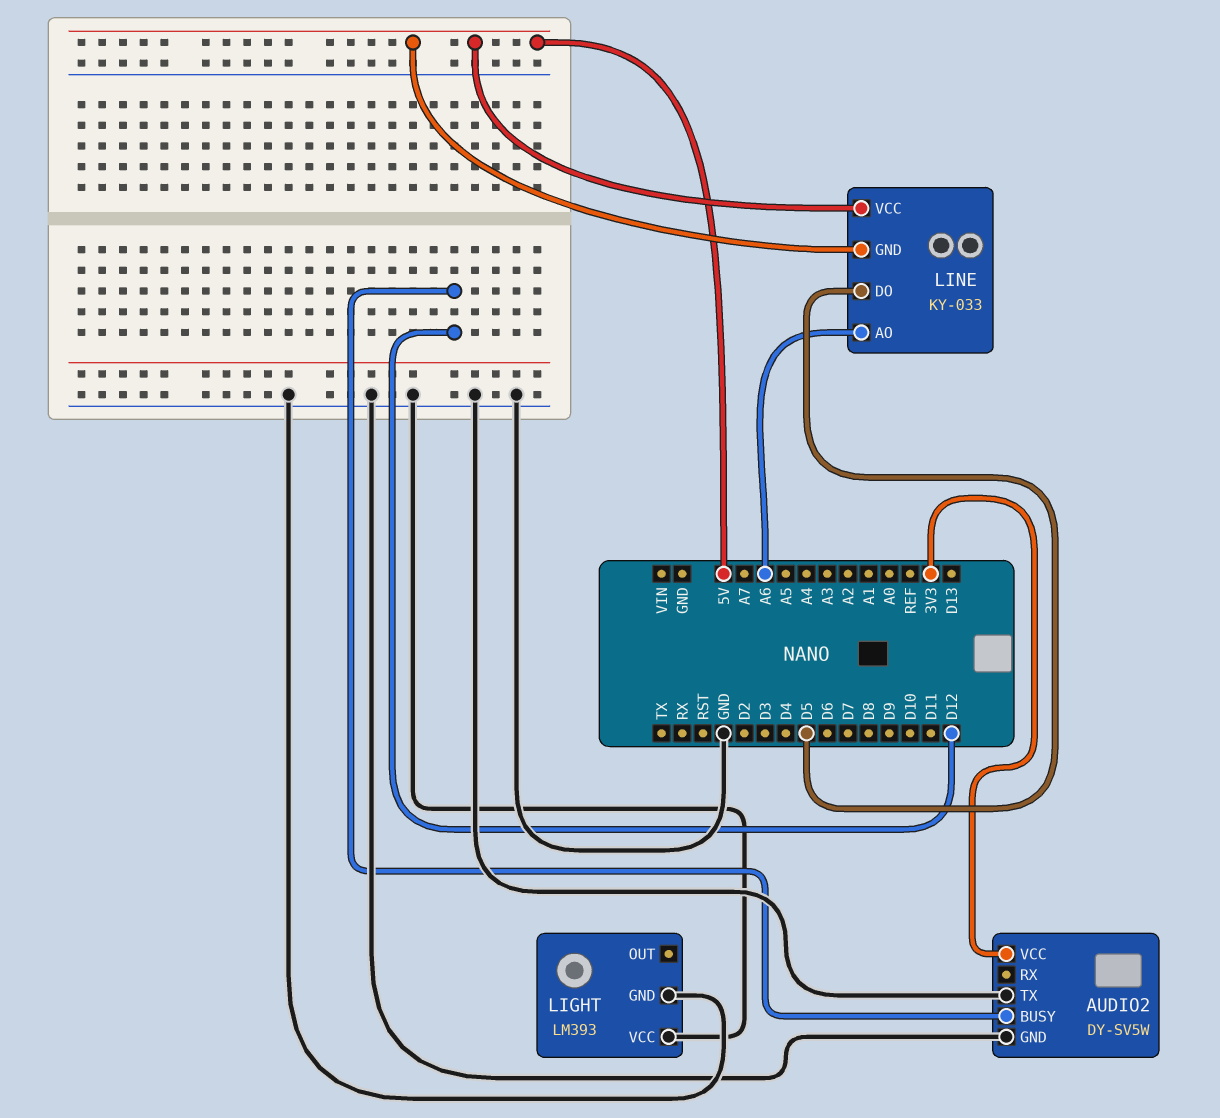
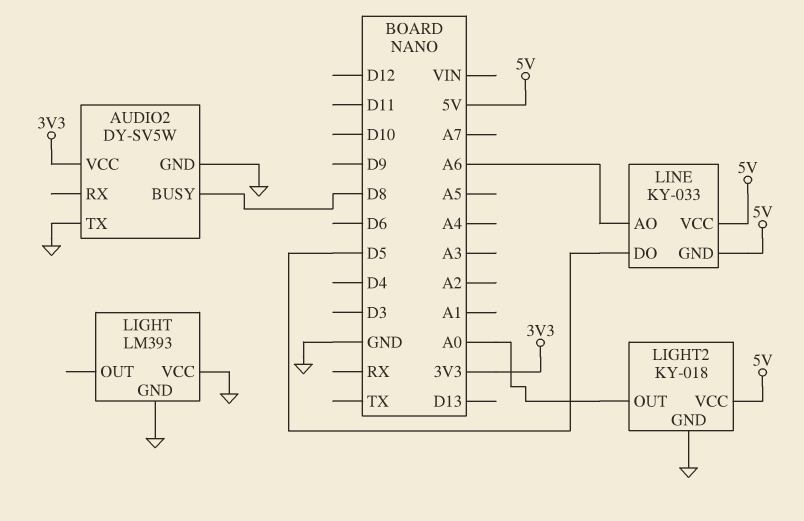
AUDIO2 pin BUSY: D12 -> D8
LIGHT2: none -> KY-018
LIGHT2 pin GND: none -> GND
LIGHT2 pin OUT: none -> A0
LIGHT2 pin VCC: none -> 5V

